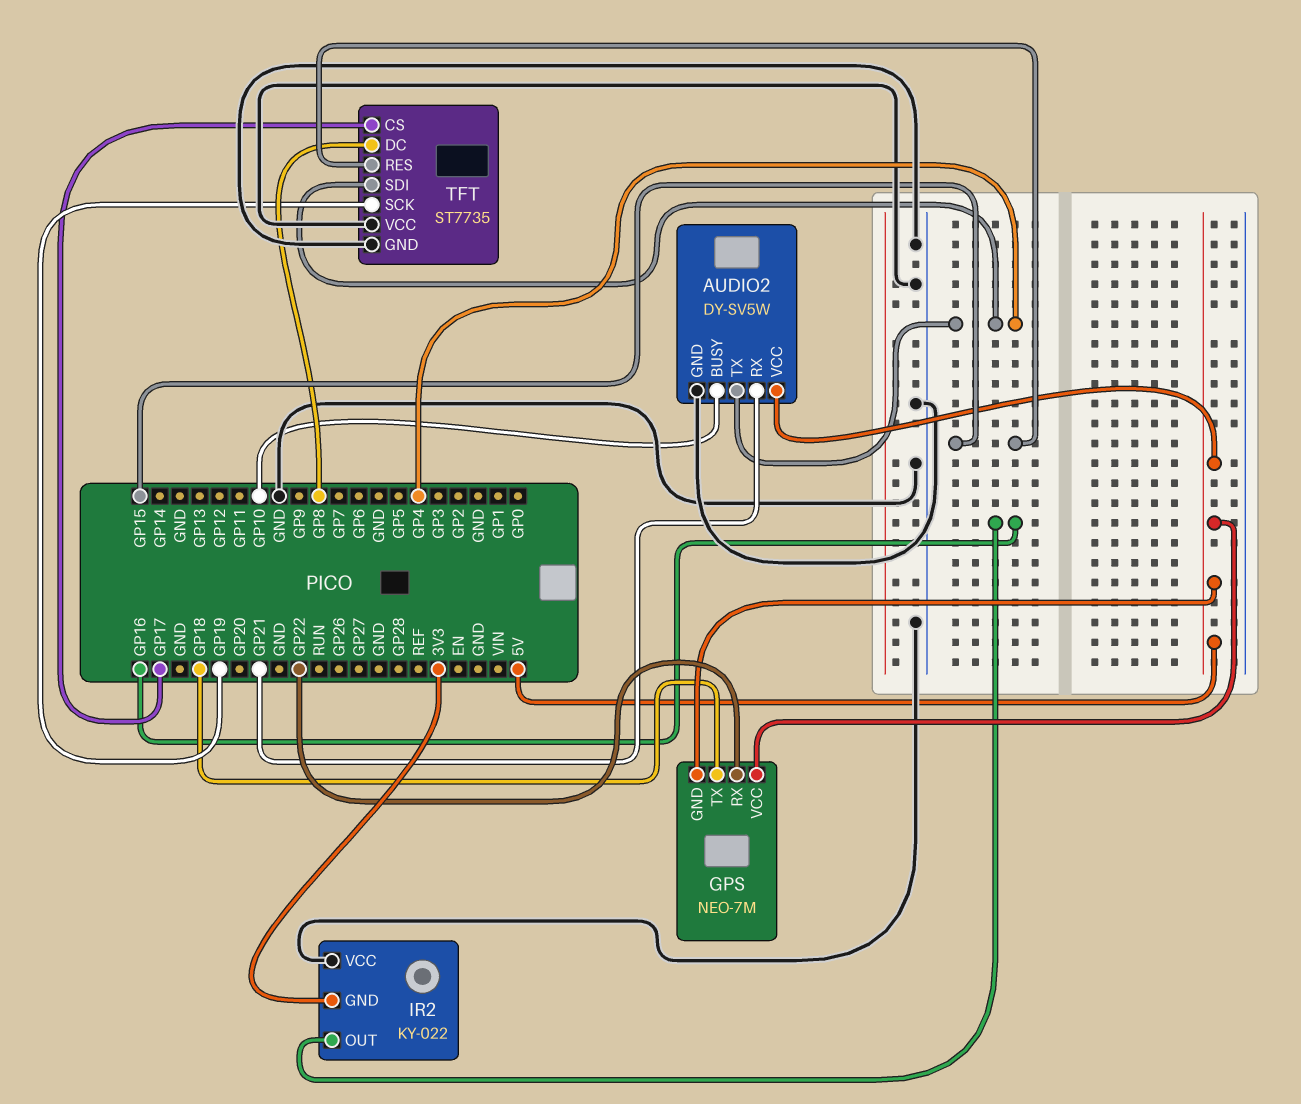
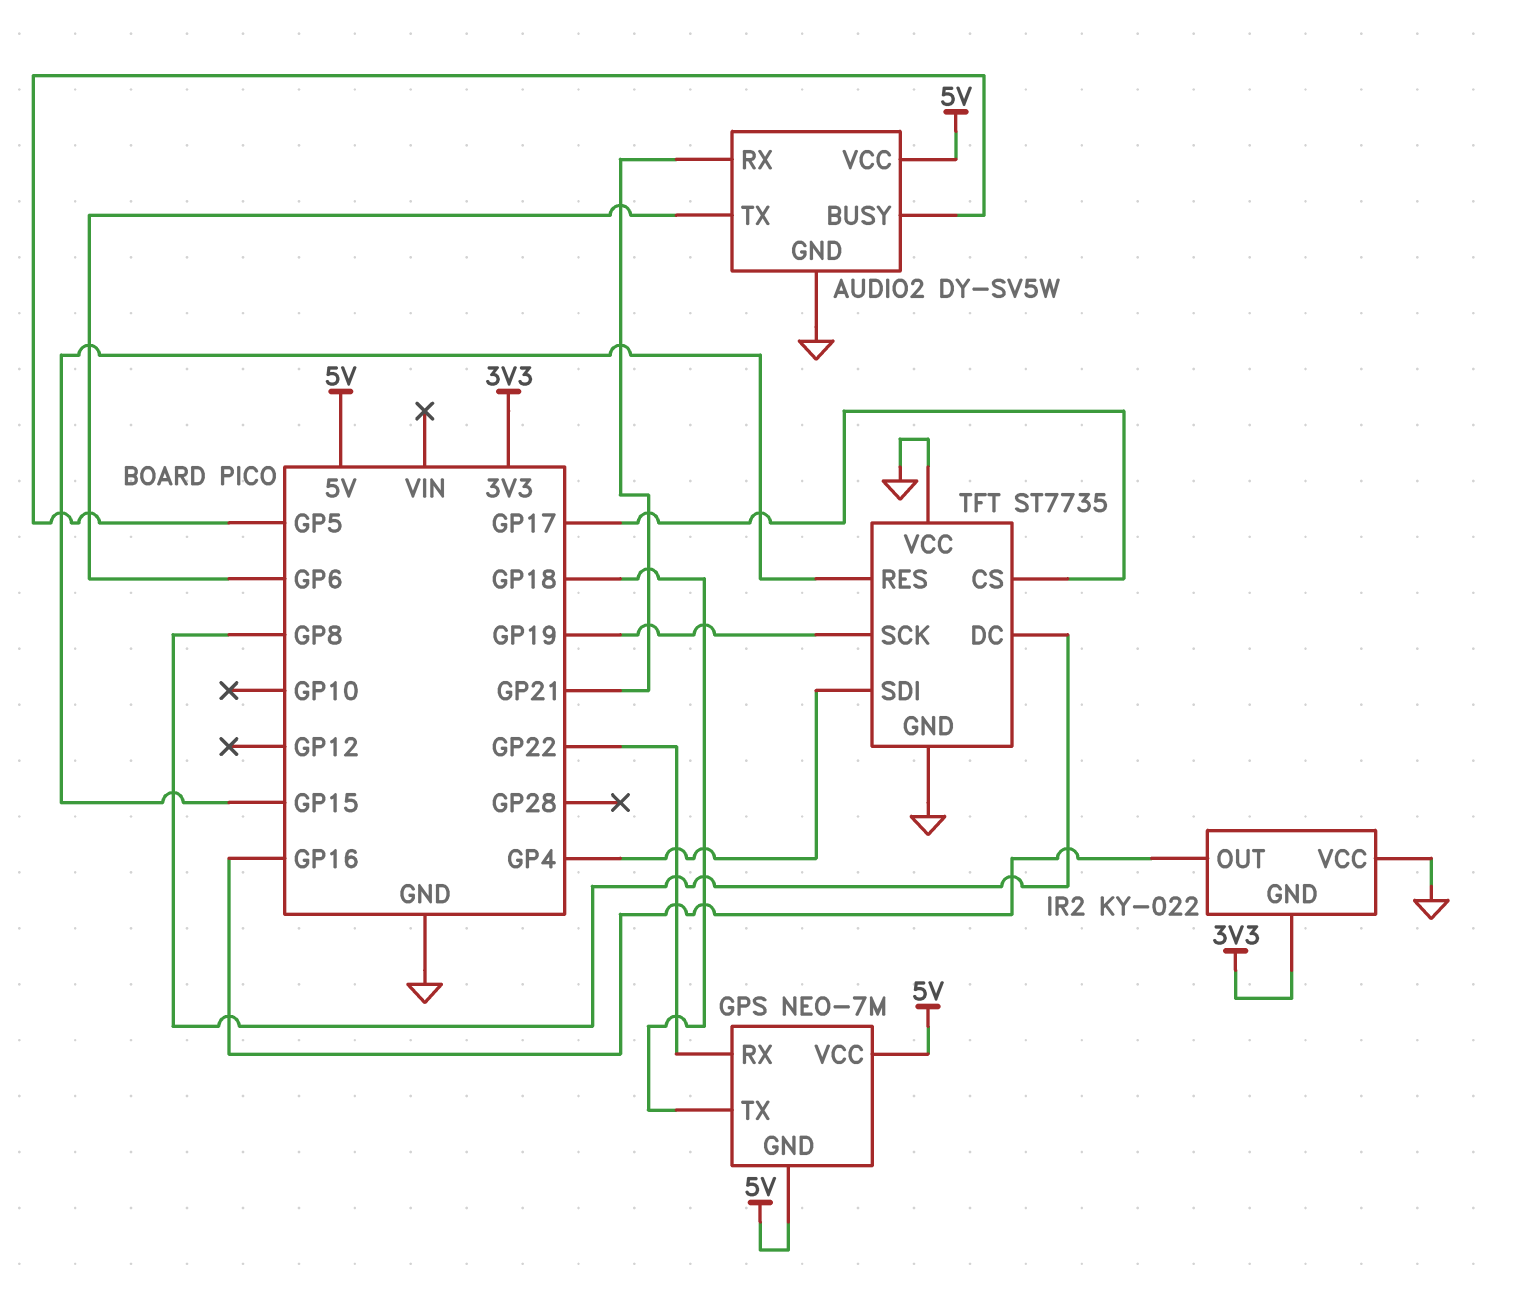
AUDIO2 pin BUSY: GP10 -> GP5
AUDIO2 pin TX: GP4 -> GP6

